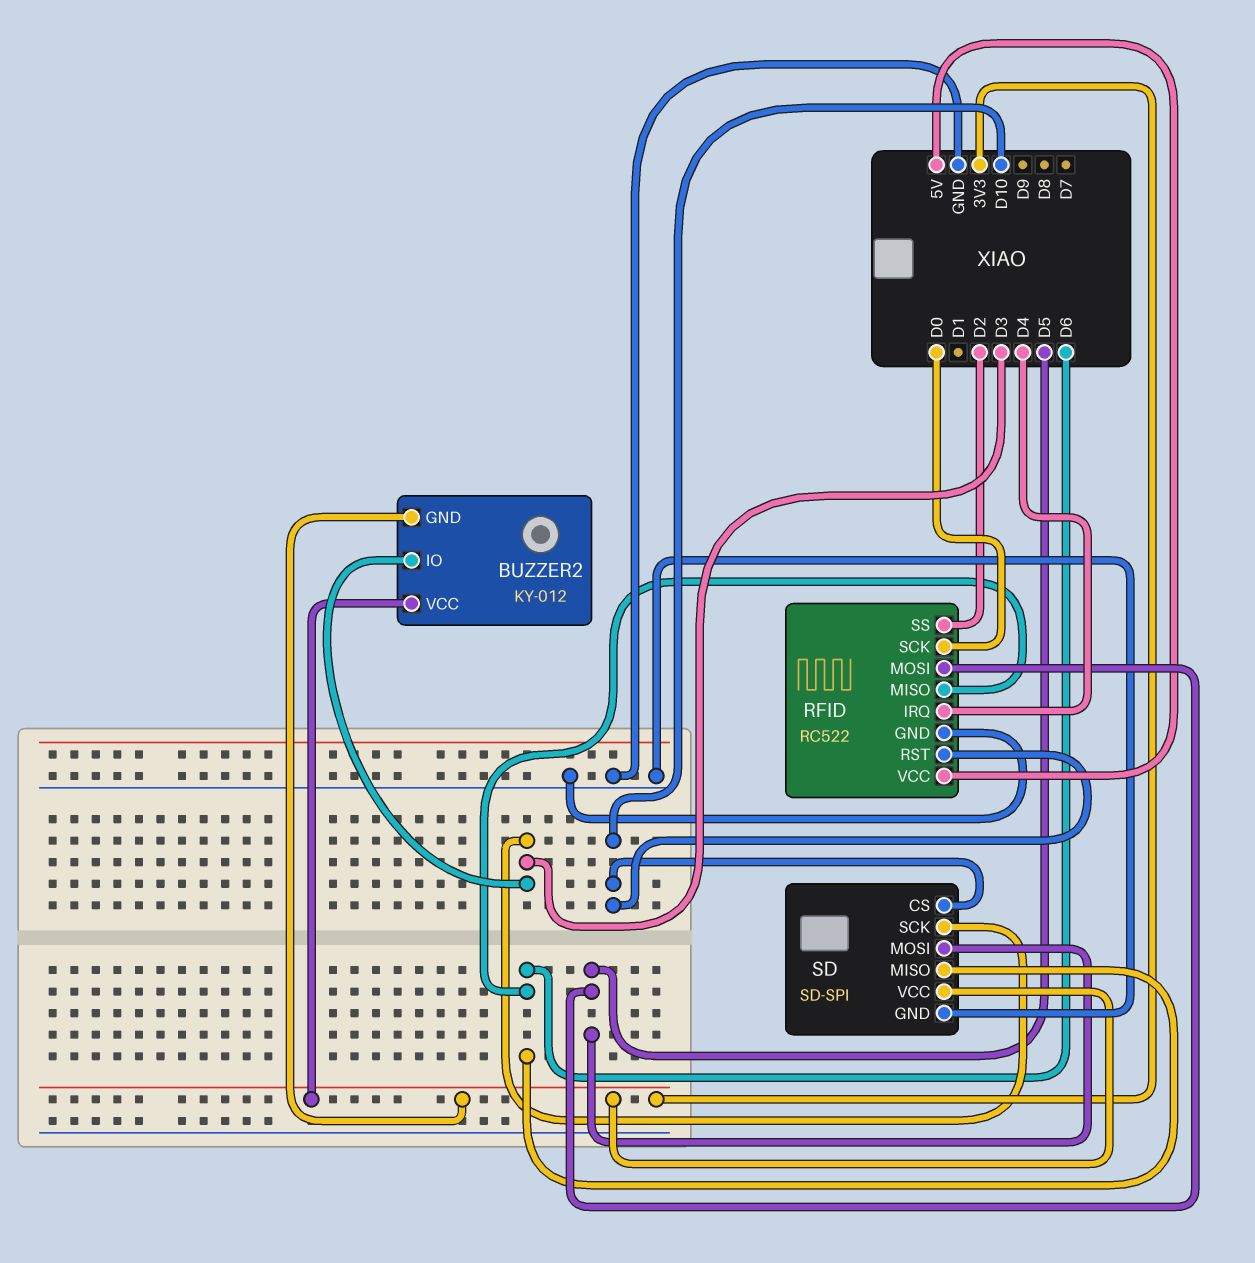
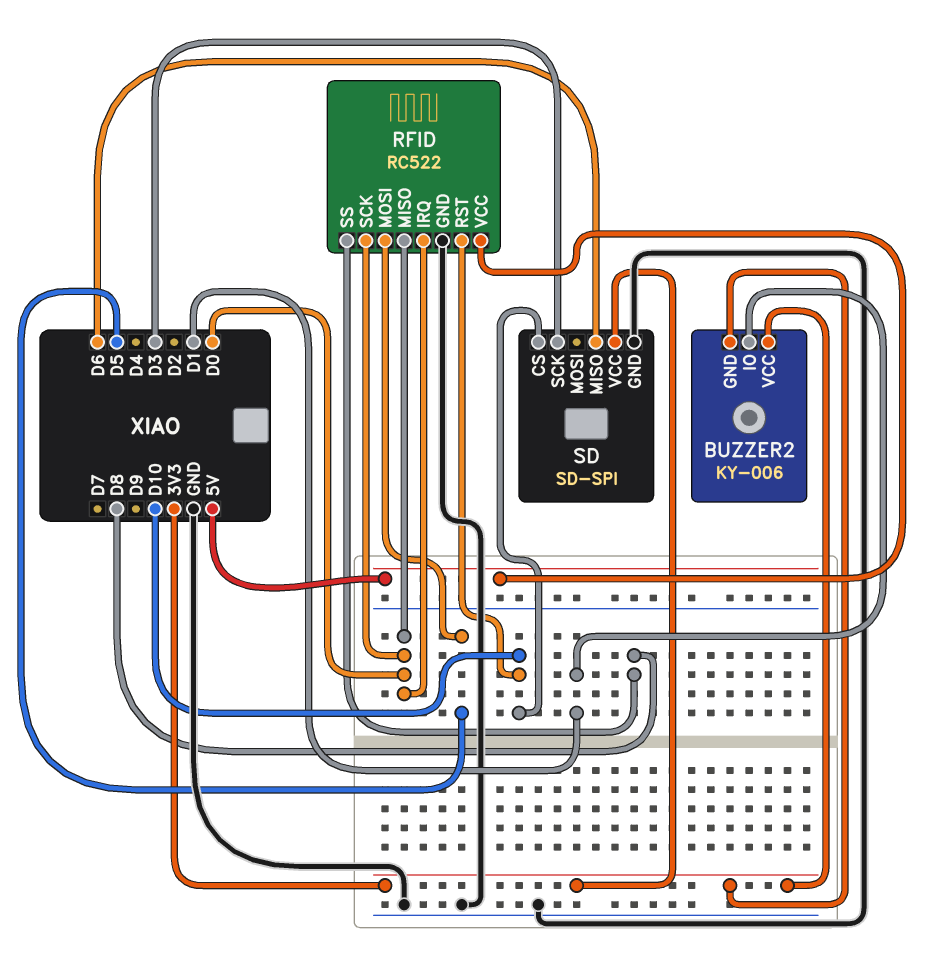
BUZZER2: KY-012 -> KY-006
BUZZER2 pin IO: D3 -> D1
RFID pin IRQ: D4 -> D0
RFID pin MISO: D6 -> D0
RFID pin SS: D2 -> D8
SD pin MOSI: D5 -> none

